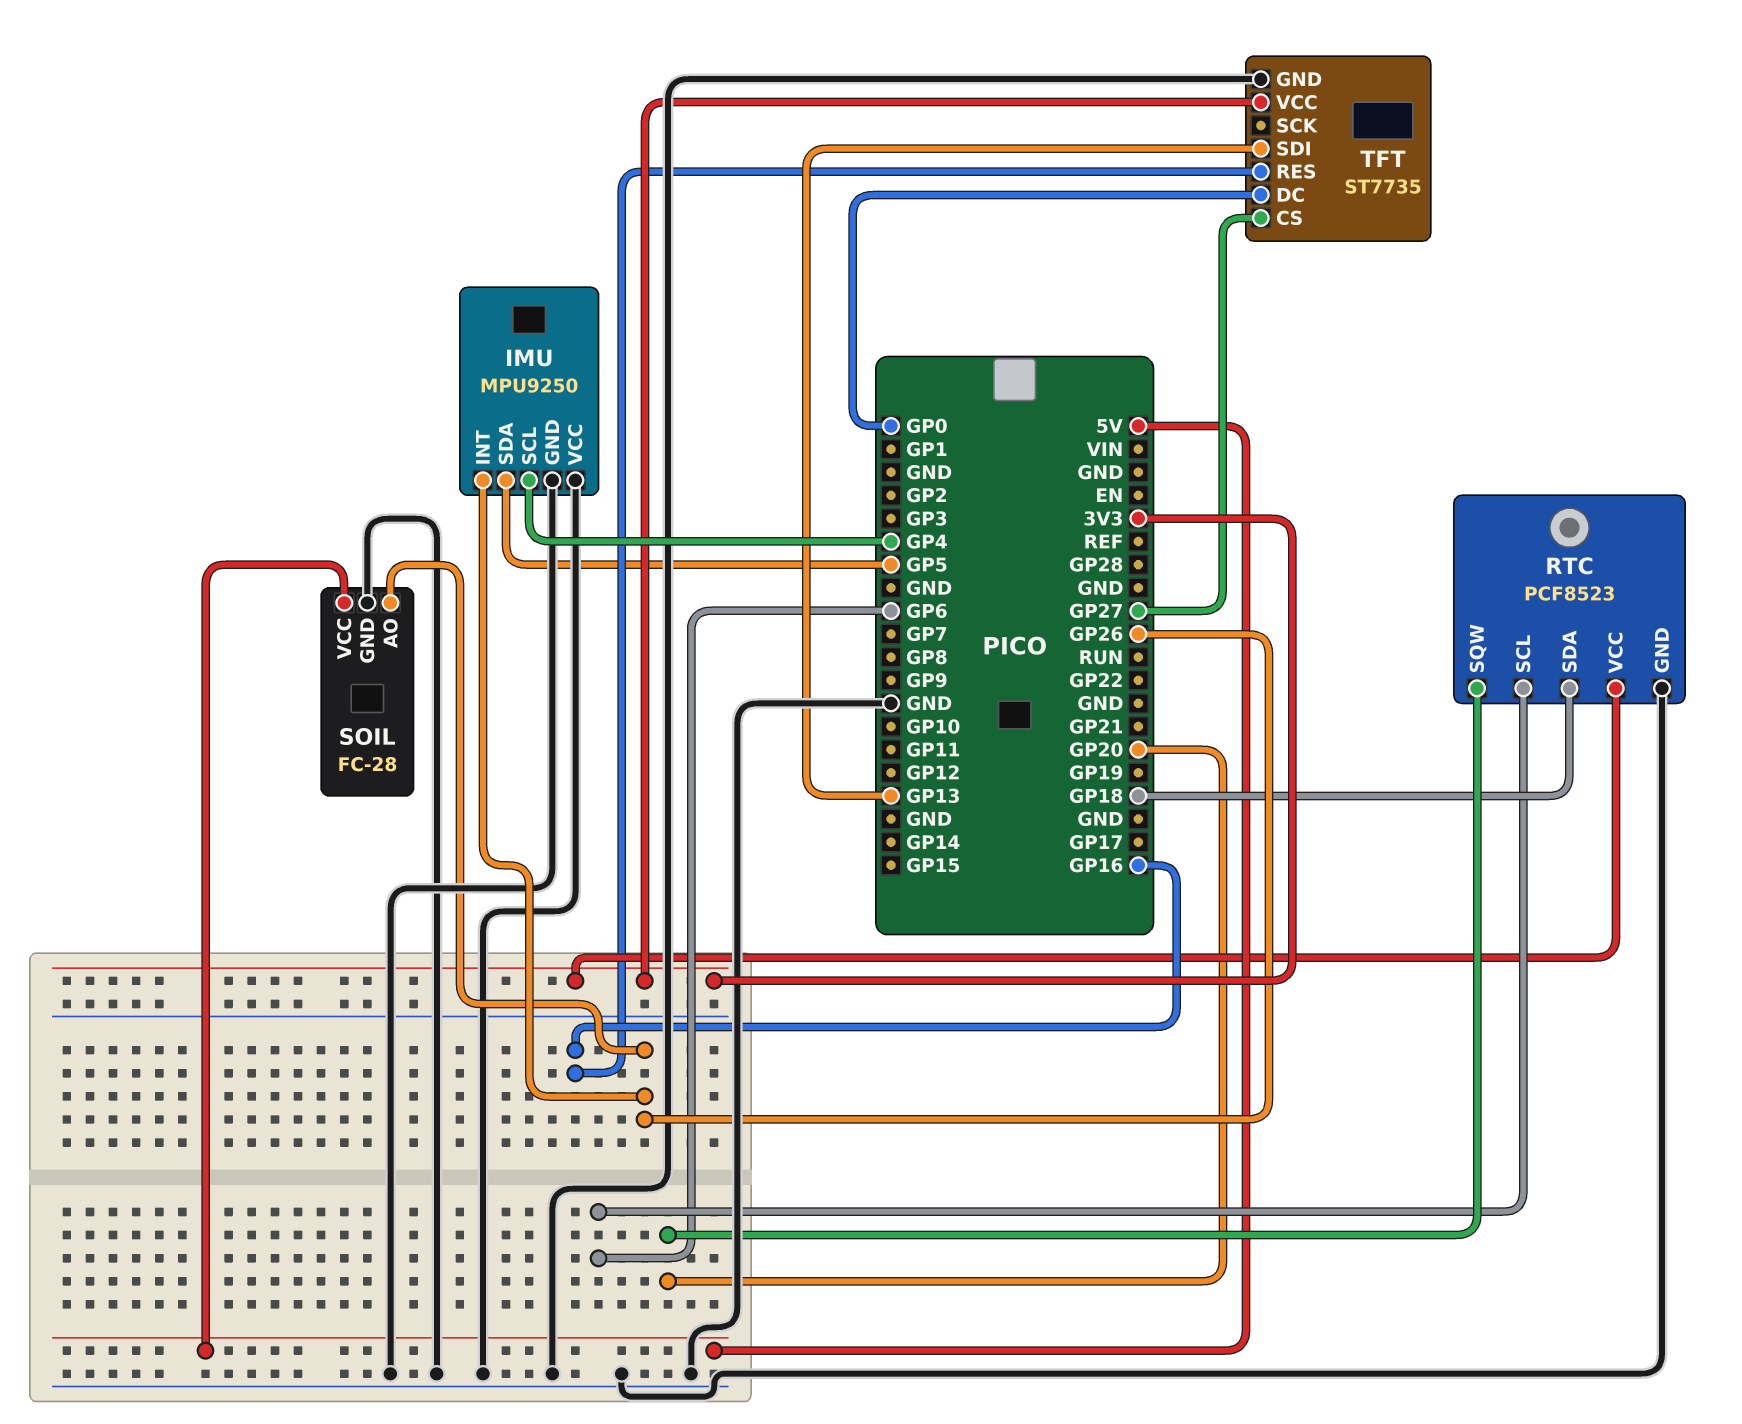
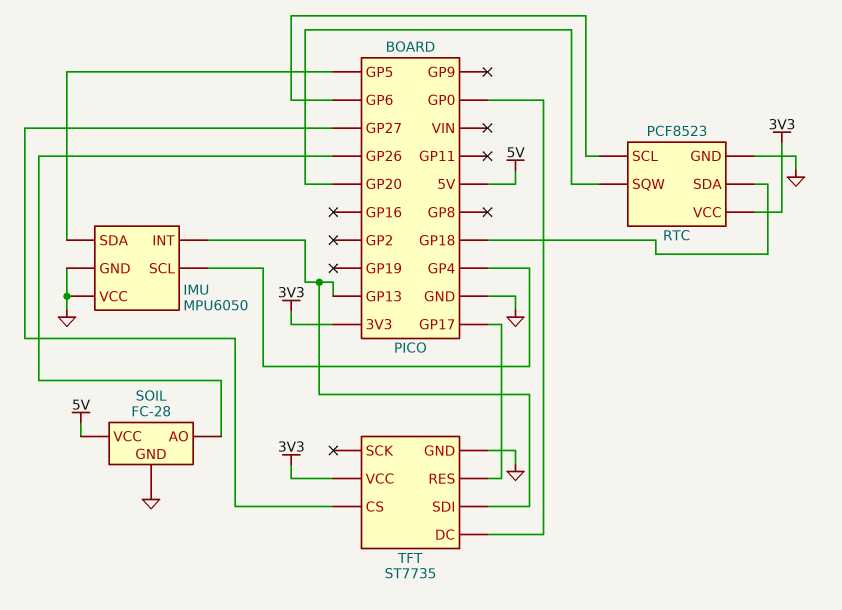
IMU: MPU9250 -> MPU6050
IMU pin INT: GP26 -> GP13
TFT pin RES: GP16 -> GP17

